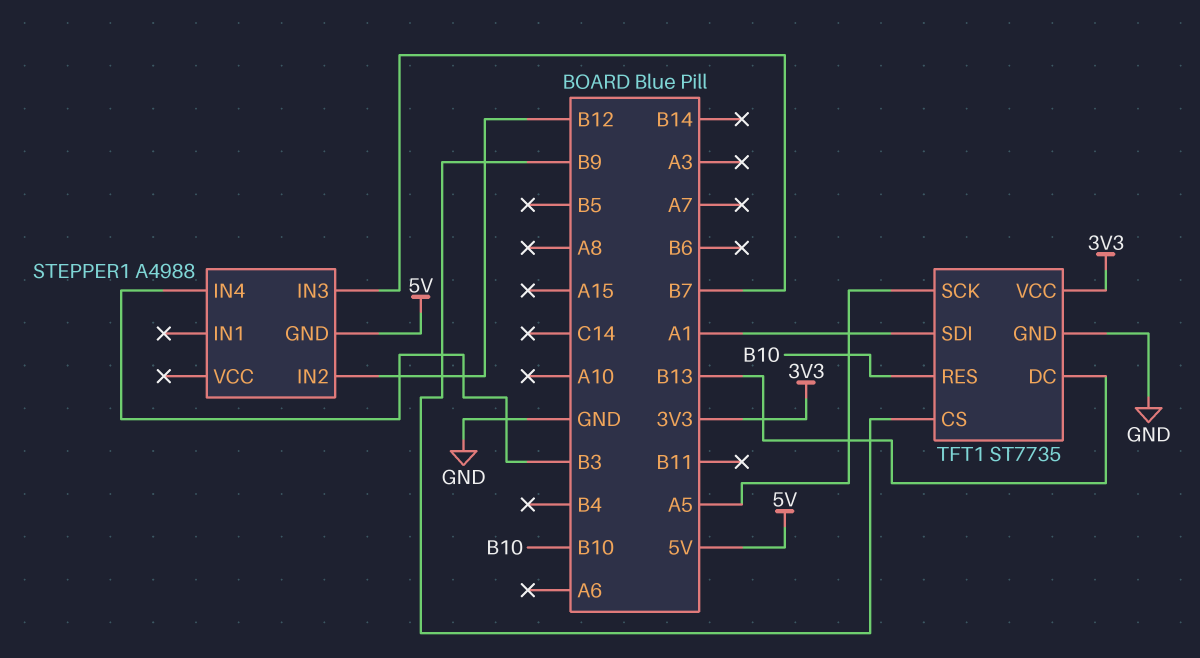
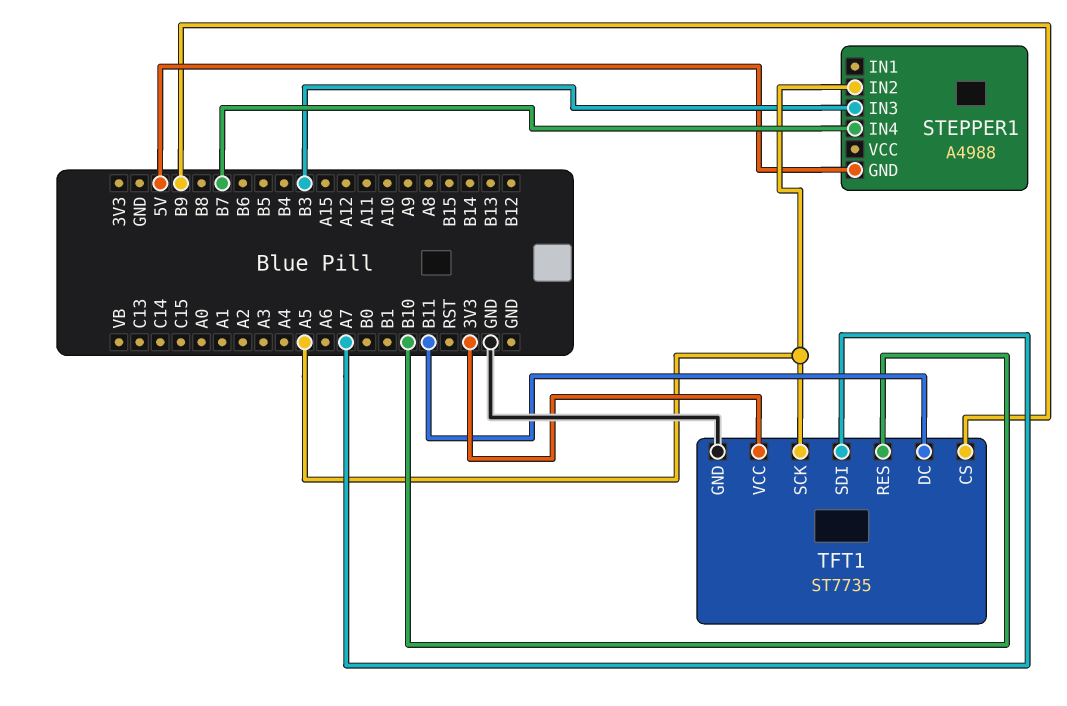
STEPPER1 pin IN2: B12 -> A5
STEPPER1 pin IN3: B7 -> B3
STEPPER1 pin IN4: B3 -> B7
TFT1 pin DC: B13 -> B11
TFT1 pin SDI: A1 -> A7

